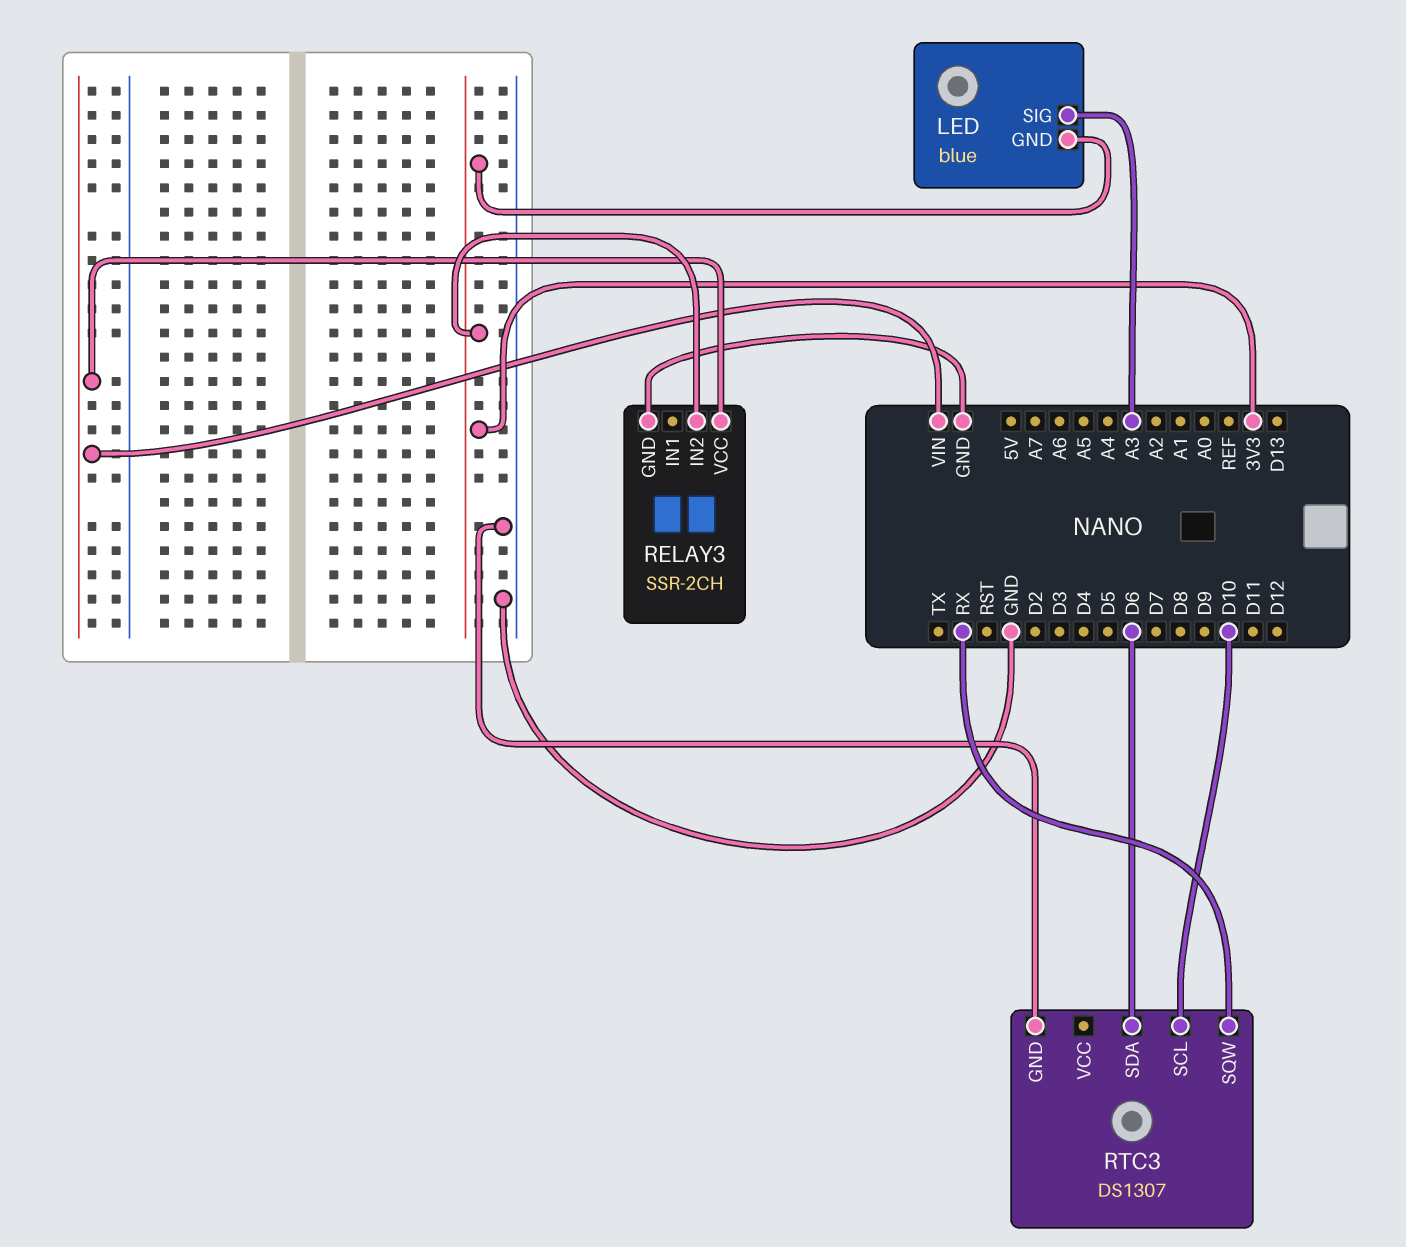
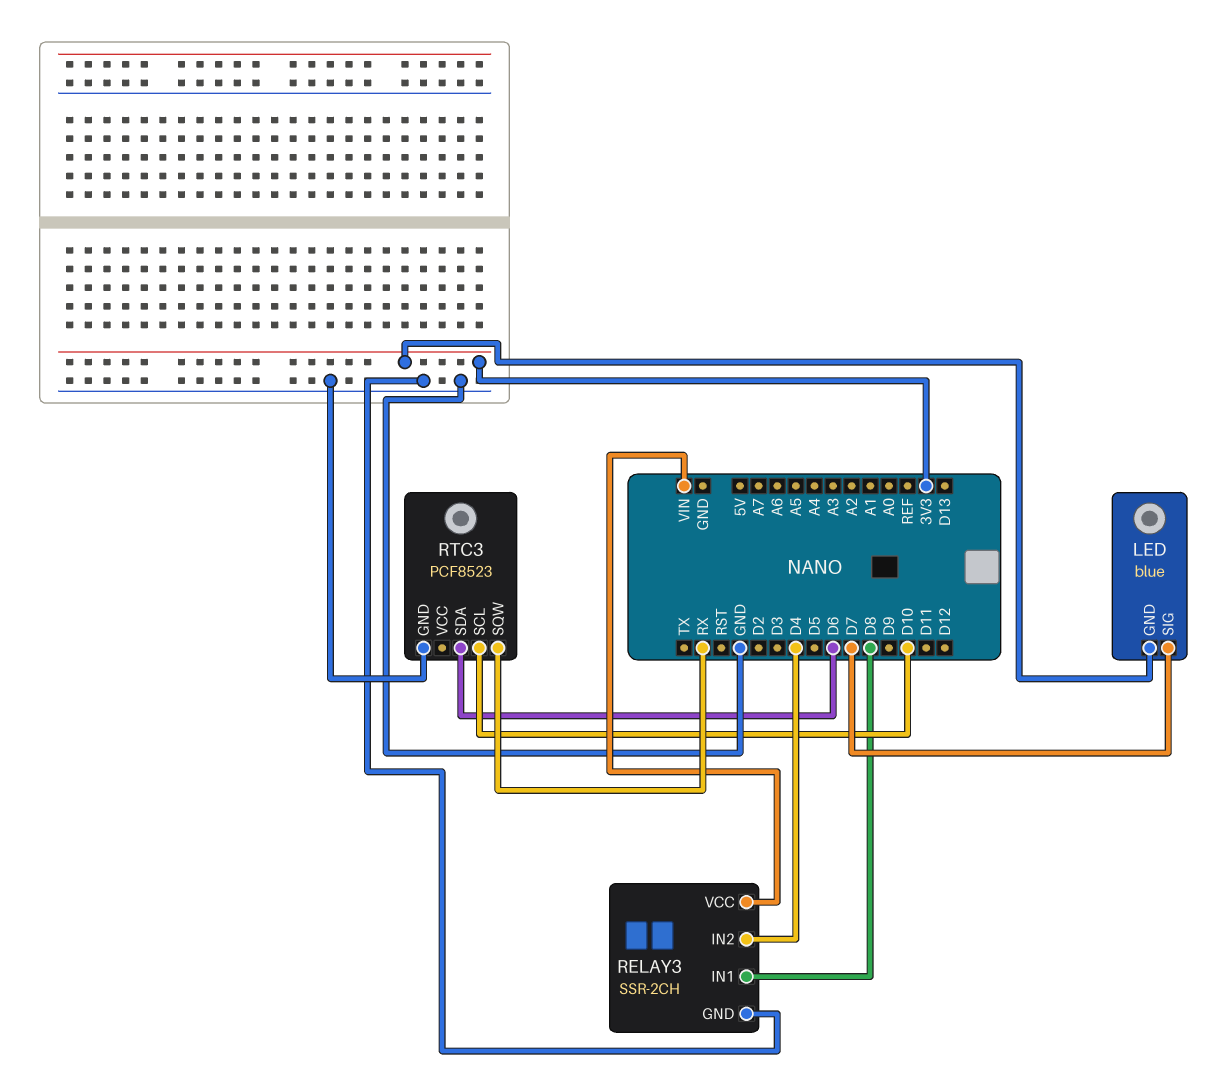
LED pin SIG: A3 -> D7
RELAY3 pin IN1: none -> D8
RELAY3 pin IN2: 3V3 -> D4
RTC3: DS1307 -> PCF8523

